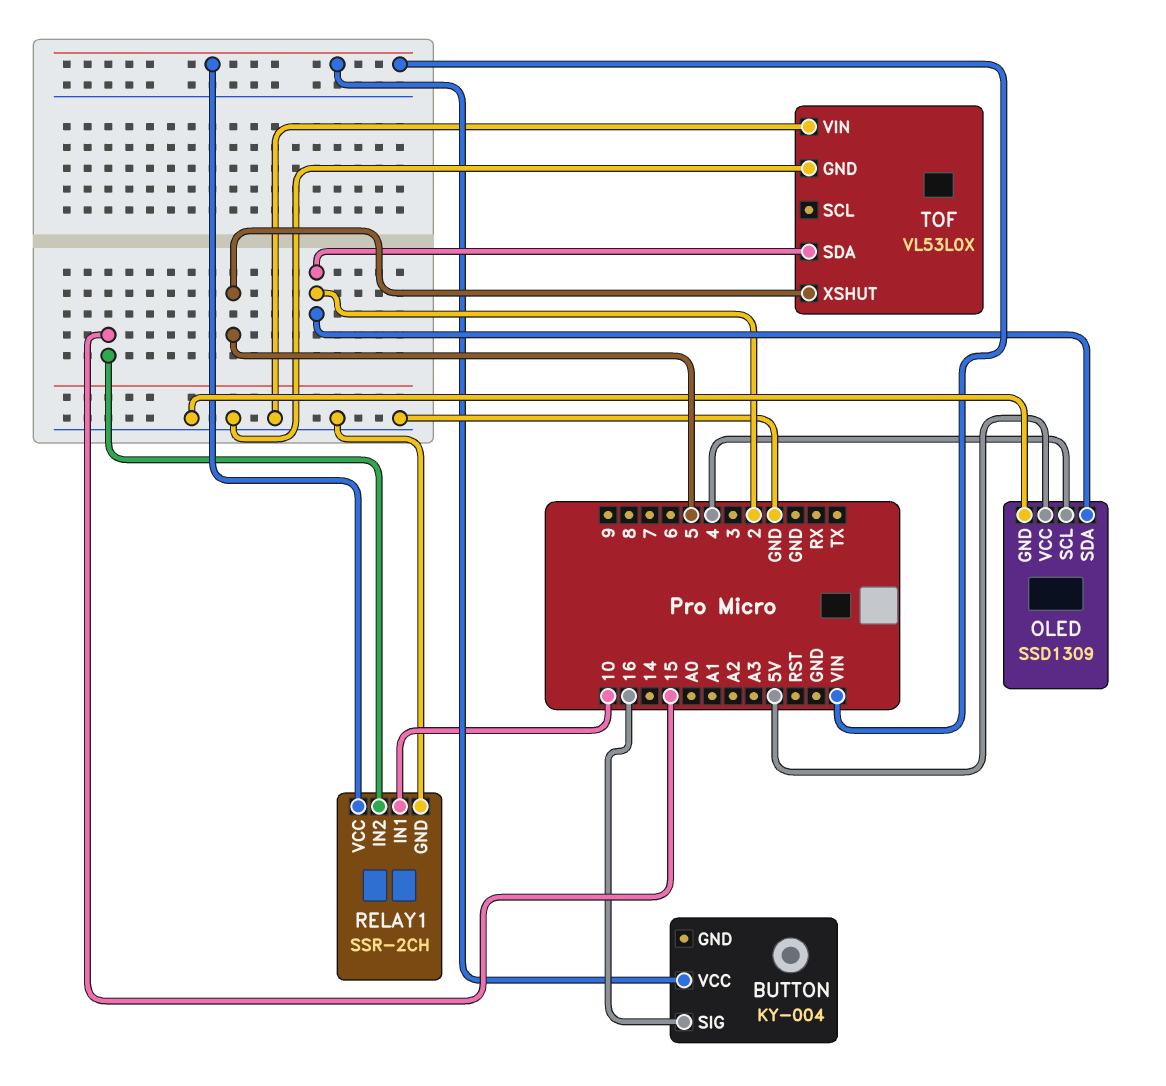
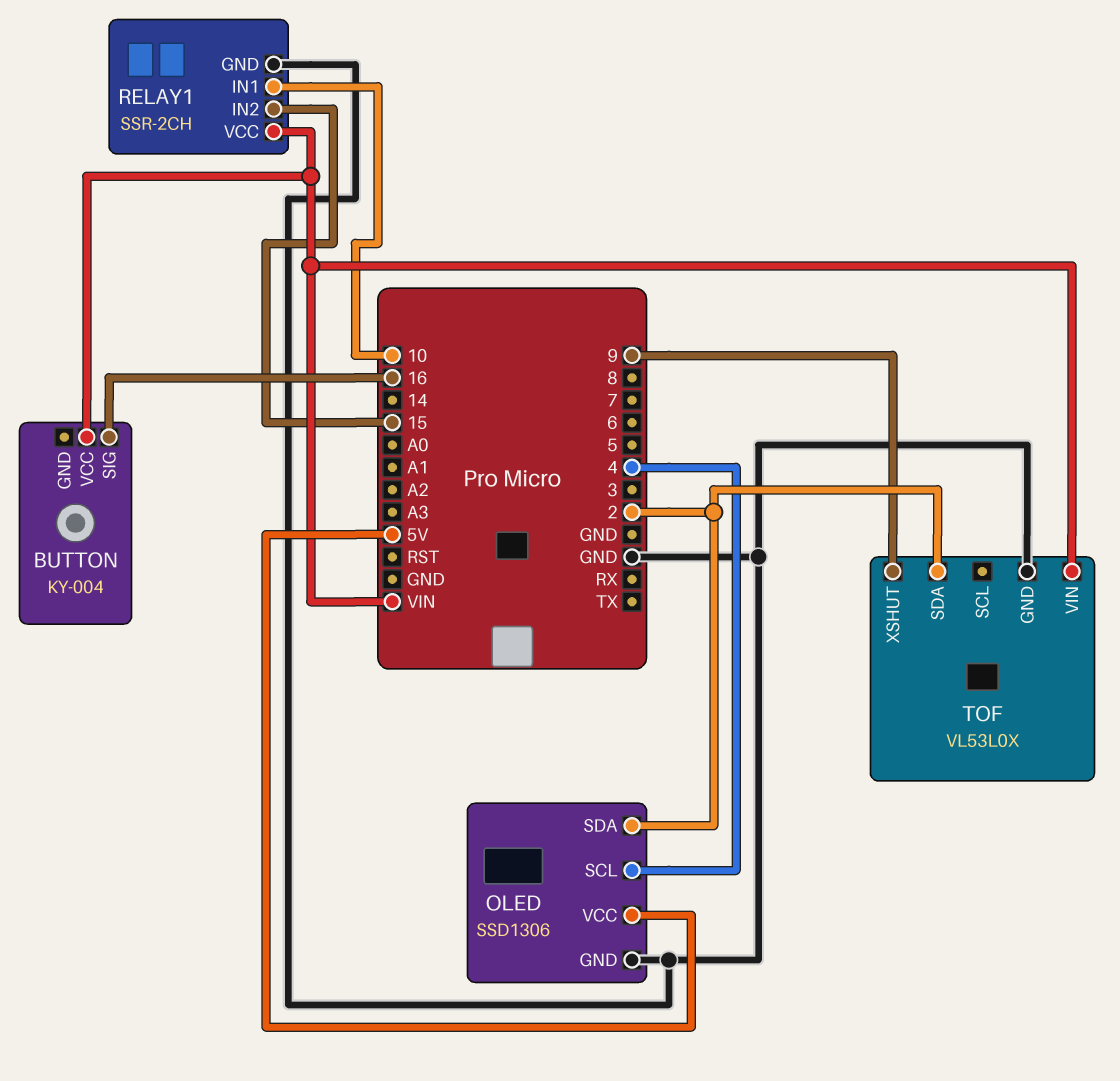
OLED: SSD1309 -> SSD1306
TOF pin VIN: GND -> VIN
TOF pin XSHUT: 5 -> 9

